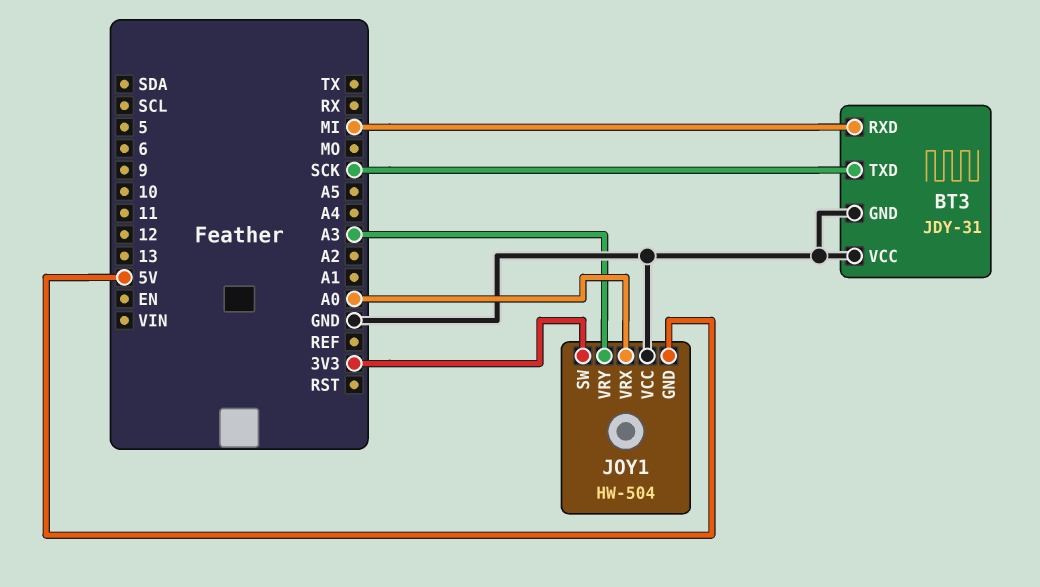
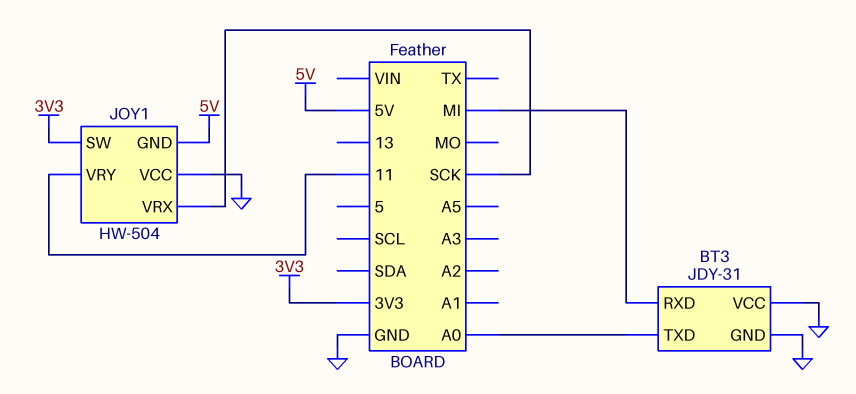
BT3 pin TXD: SCK -> A0
JOY1 pin VRX: A0 -> SCK
JOY1 pin VRY: A3 -> 11

